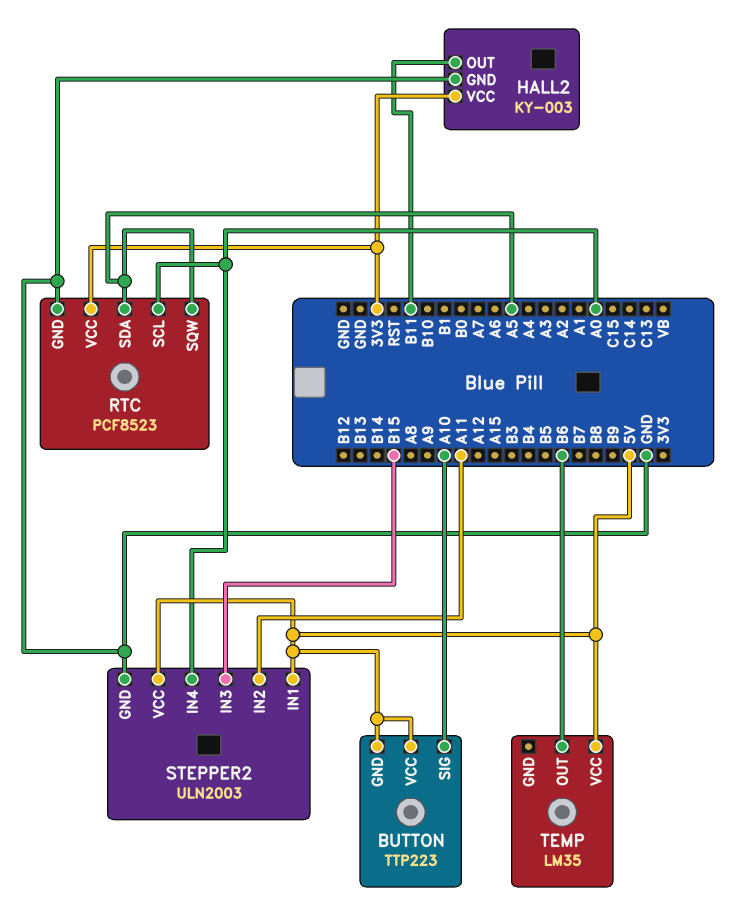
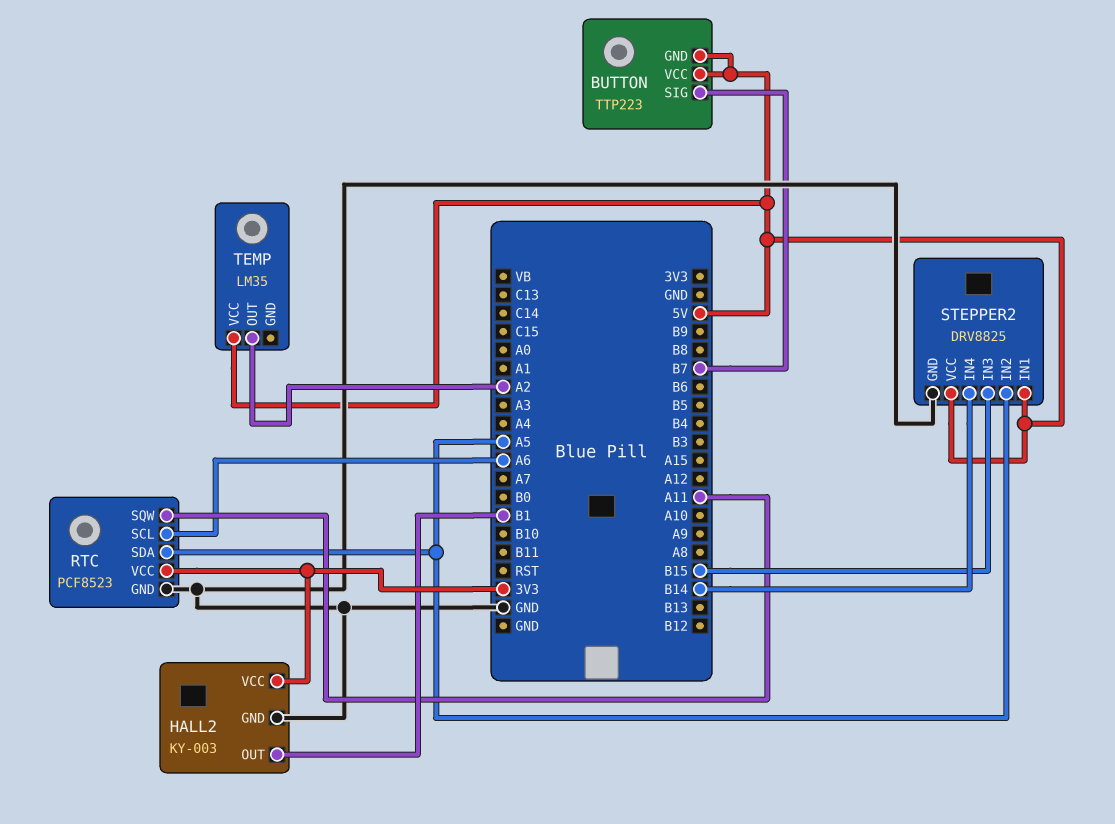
BUTTON pin SIG: A10 -> B7
HALL2 pin OUT: B11 -> B1
RTC pin SCL: A0 -> A6
RTC pin SQW: A5 -> A11
STEPPER2: ULN2003 -> DRV8825
STEPPER2 pin IN2: A11 -> A5
STEPPER2 pin IN4: A0 -> B14
TEMP pin OUT: B6 -> A2

